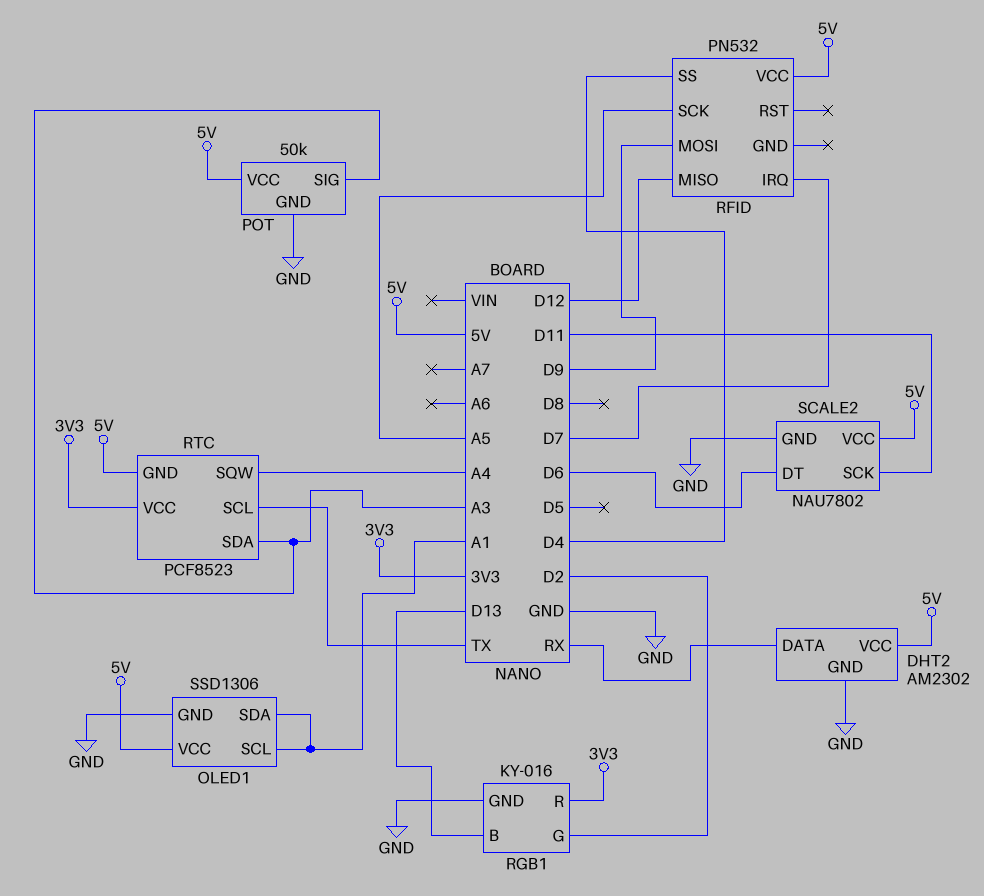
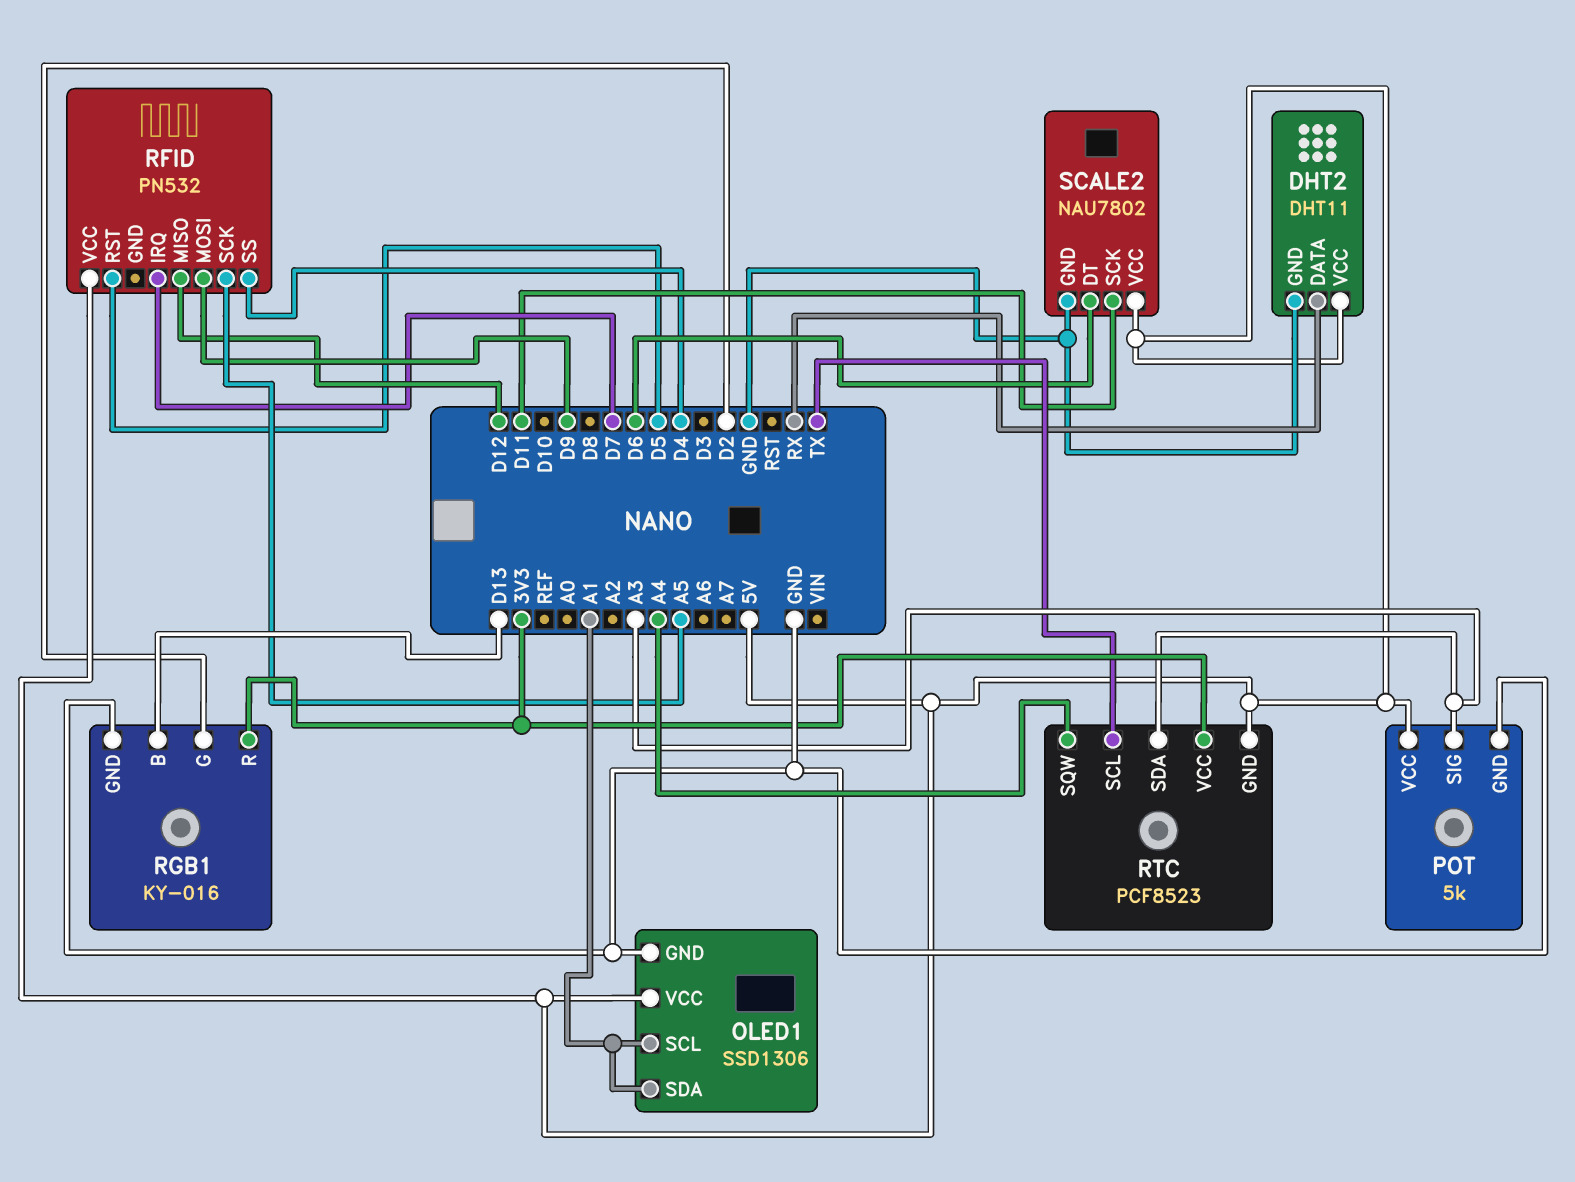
DHT2: AM2302 -> DHT11
POT: 50k -> 5k
RFID pin RST: none -> D5

